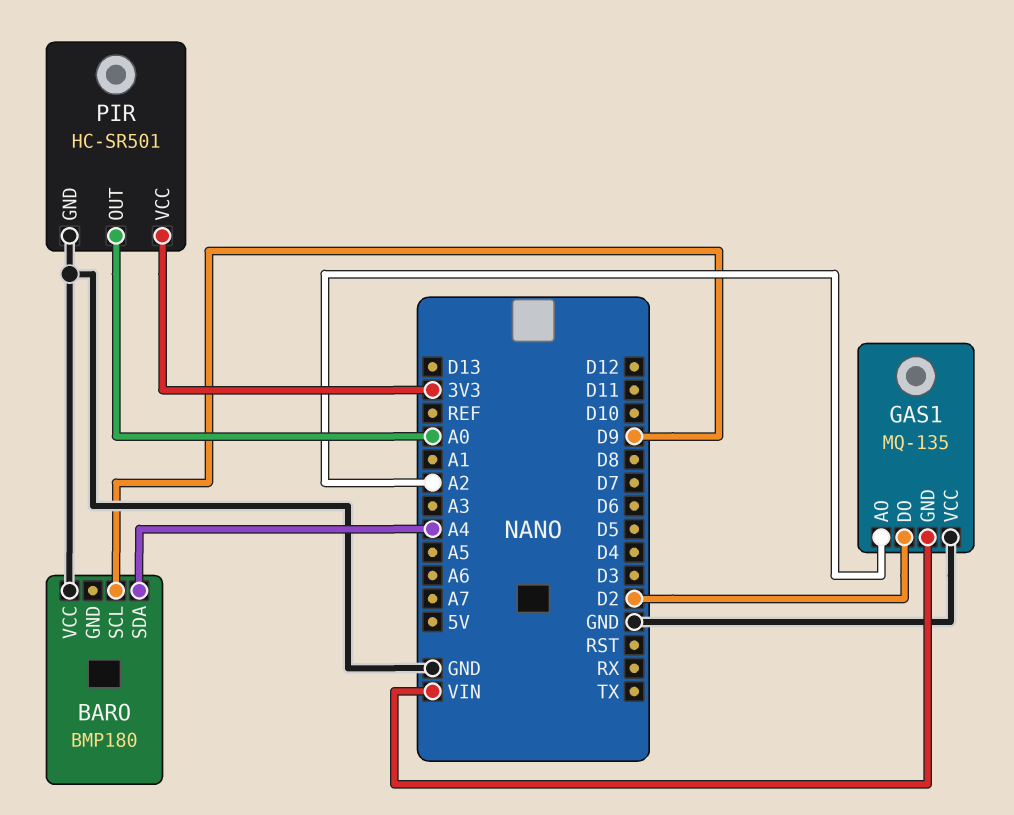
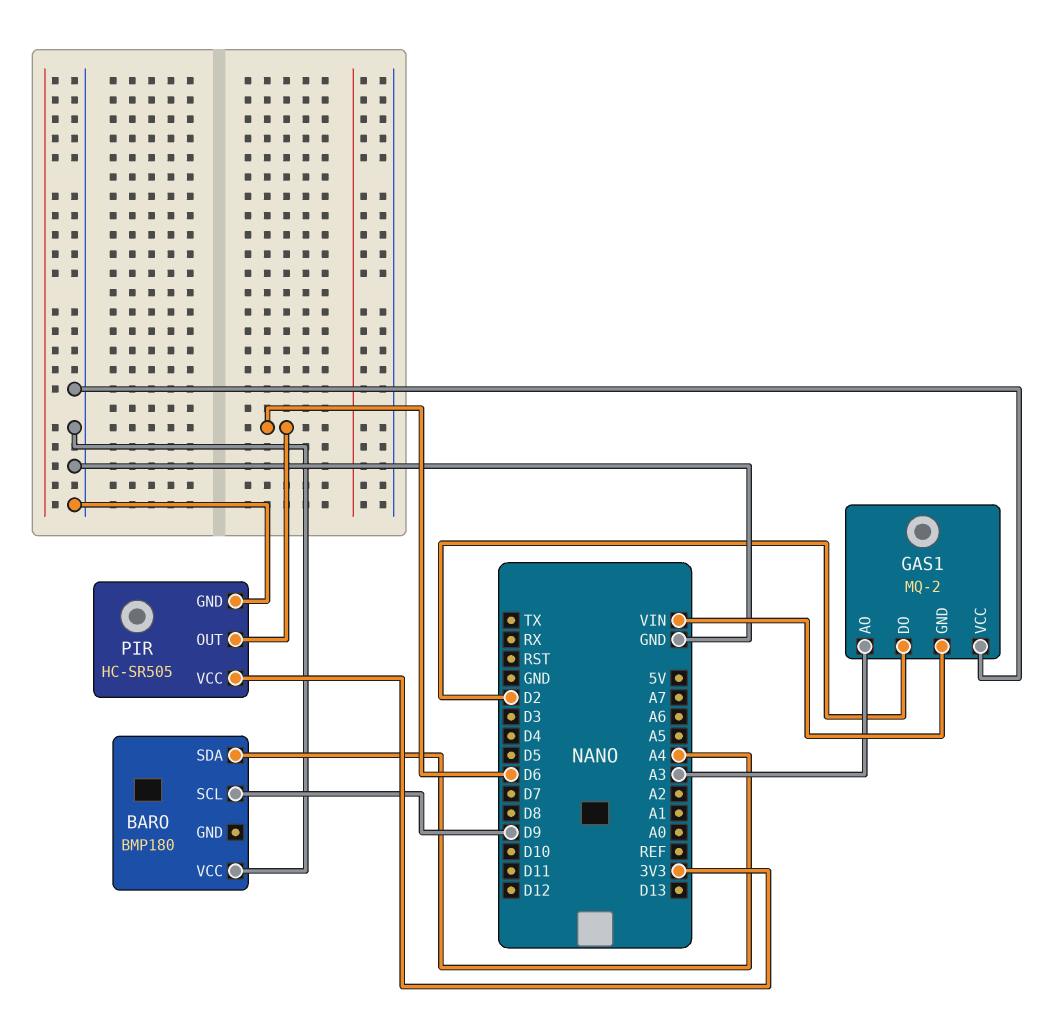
GAS1: MQ-135 -> MQ-2
GAS1 pin AO: A2 -> A3
PIR: HC-SR501 -> HC-SR505
PIR pin OUT: A0 -> D6

